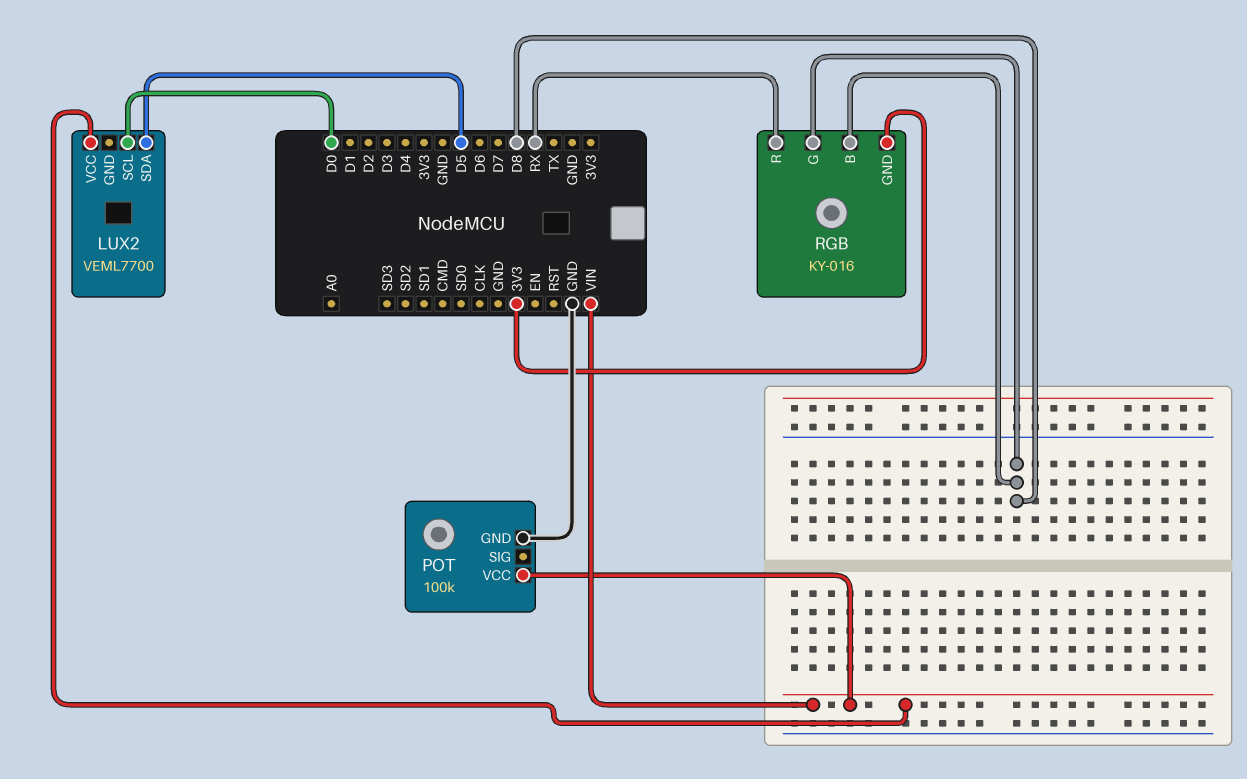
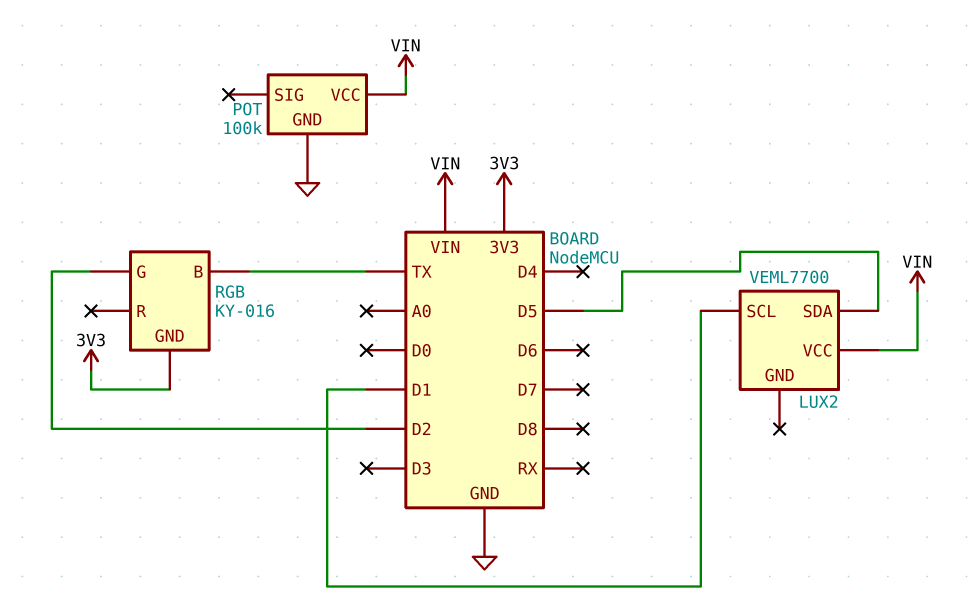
LUX2 pin SCL: D0 -> D1
RGB pin B: D8 -> TX
RGB pin G: D8 -> D2
RGB pin R: RX -> none

